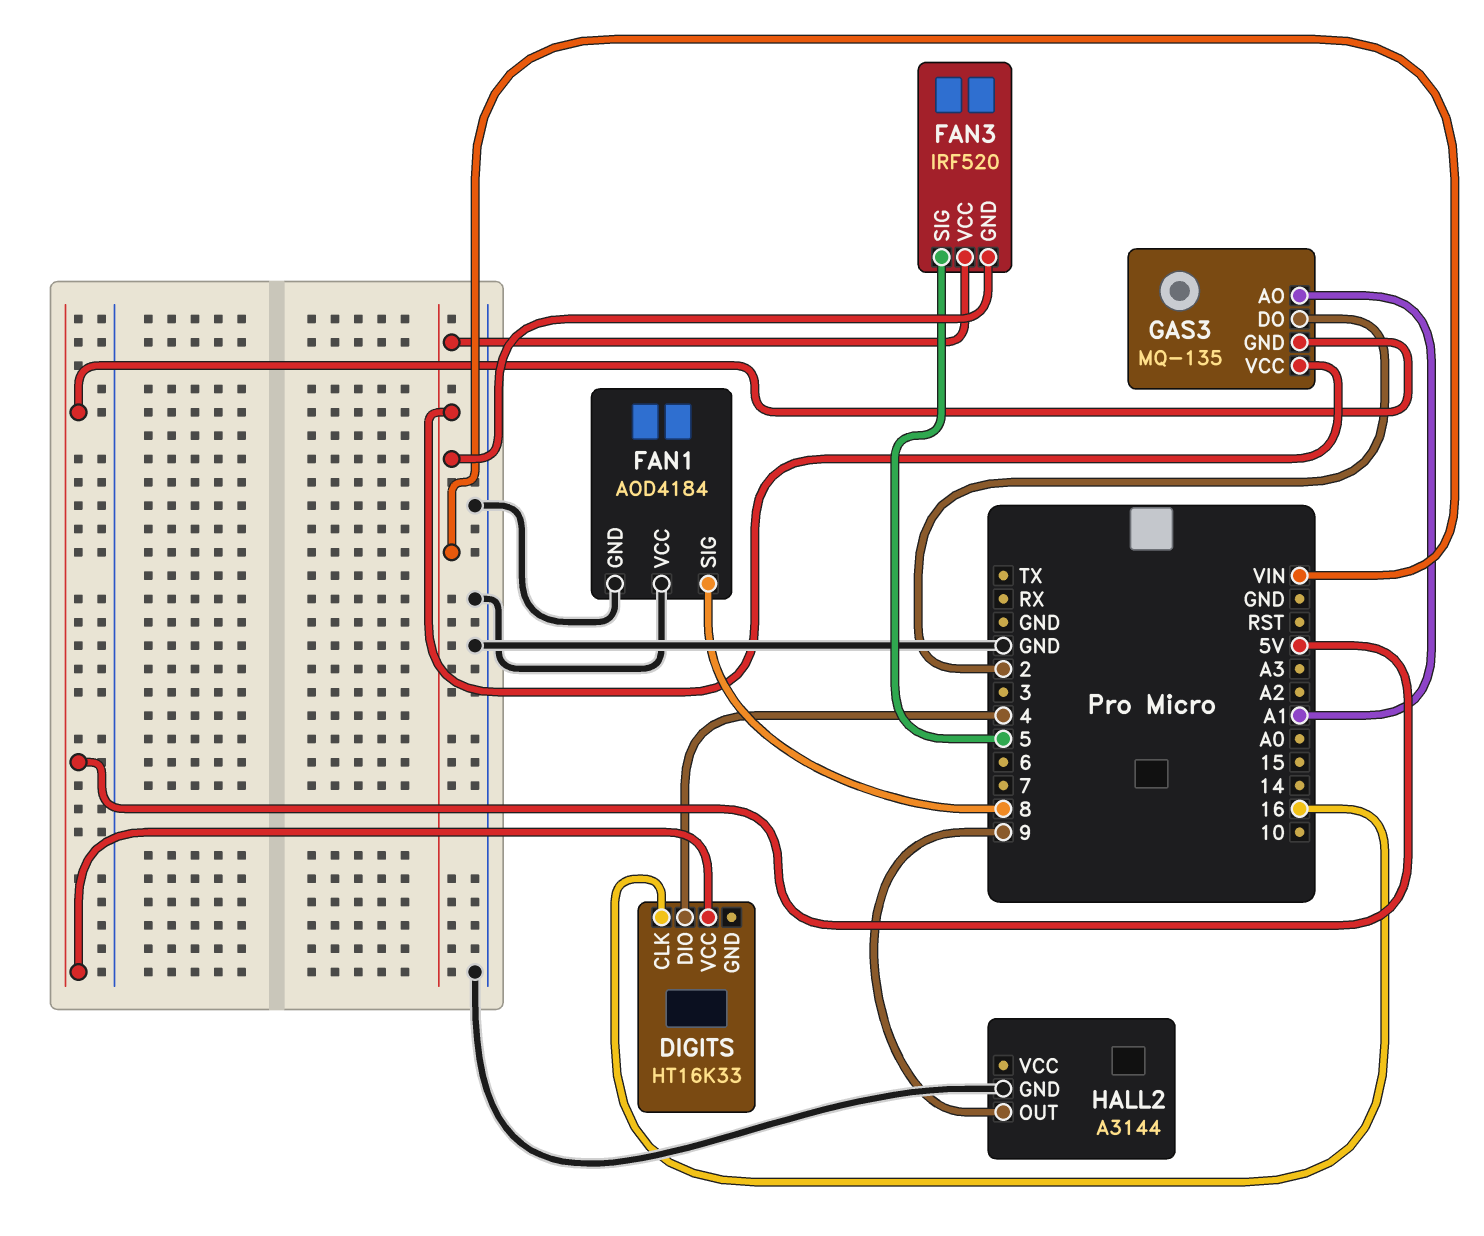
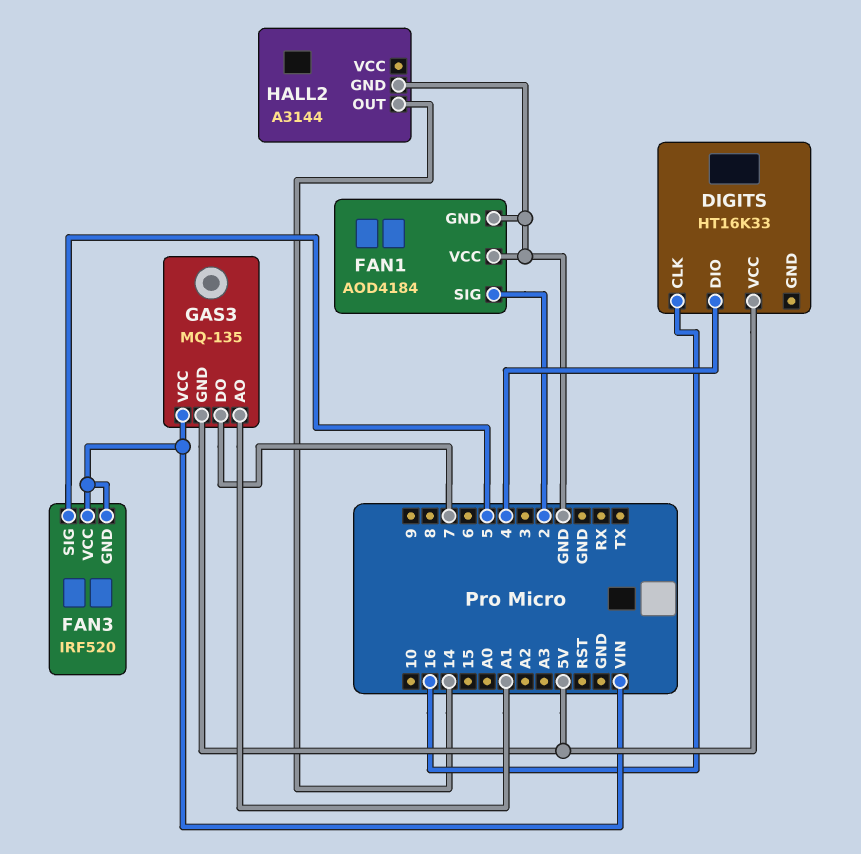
FAN1 pin SIG: 8 -> 2
GAS3 pin DO: 2 -> 7
HALL2 pin OUT: 9 -> 14

